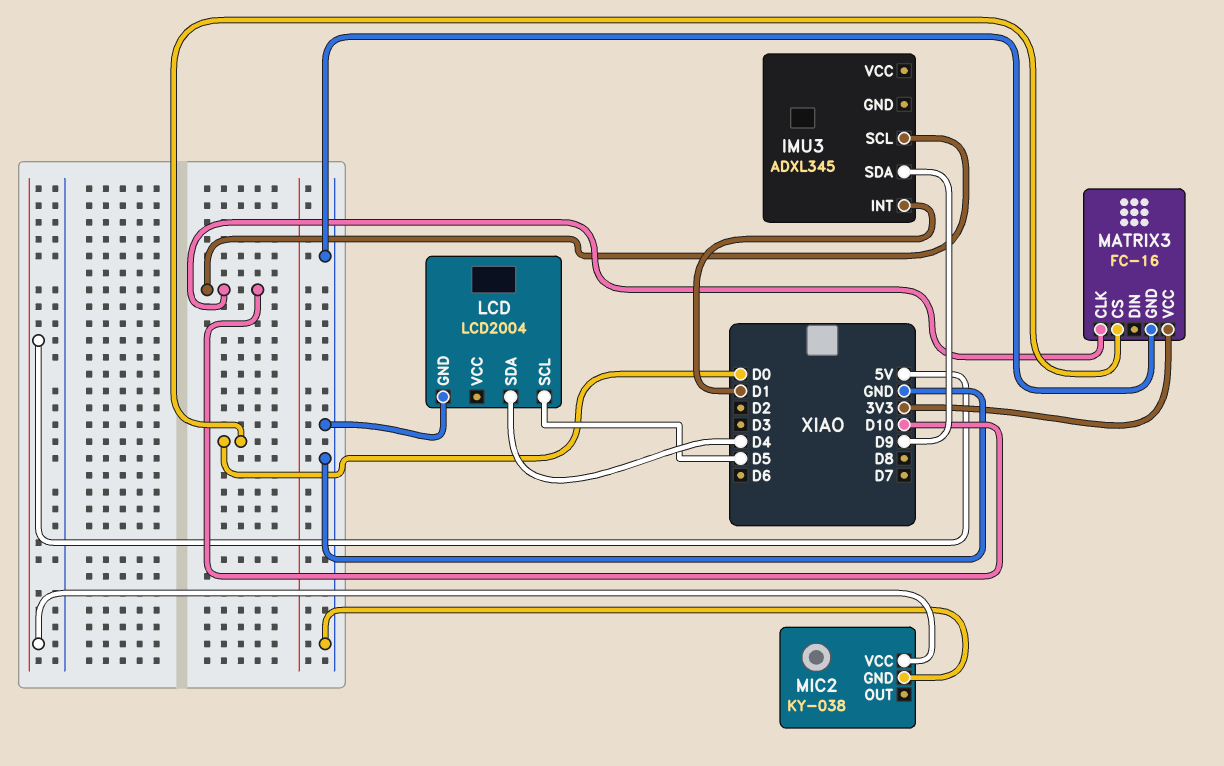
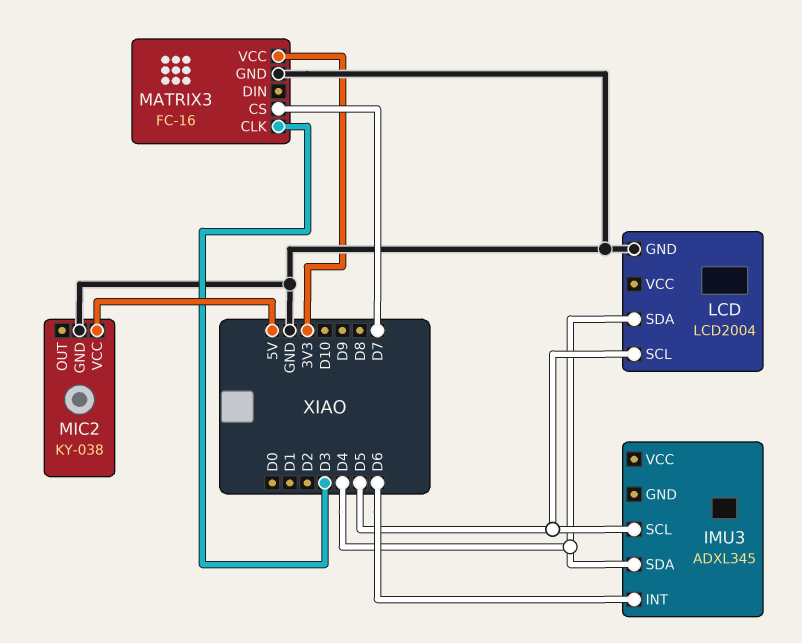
IMU3 pin INT: D1 -> D6
IMU3 pin SCL: D10 -> D5
IMU3 pin SDA: D9 -> D4
MATRIX3 pin CLK: D10 -> D3
MATRIX3 pin CS: D0 -> D7

